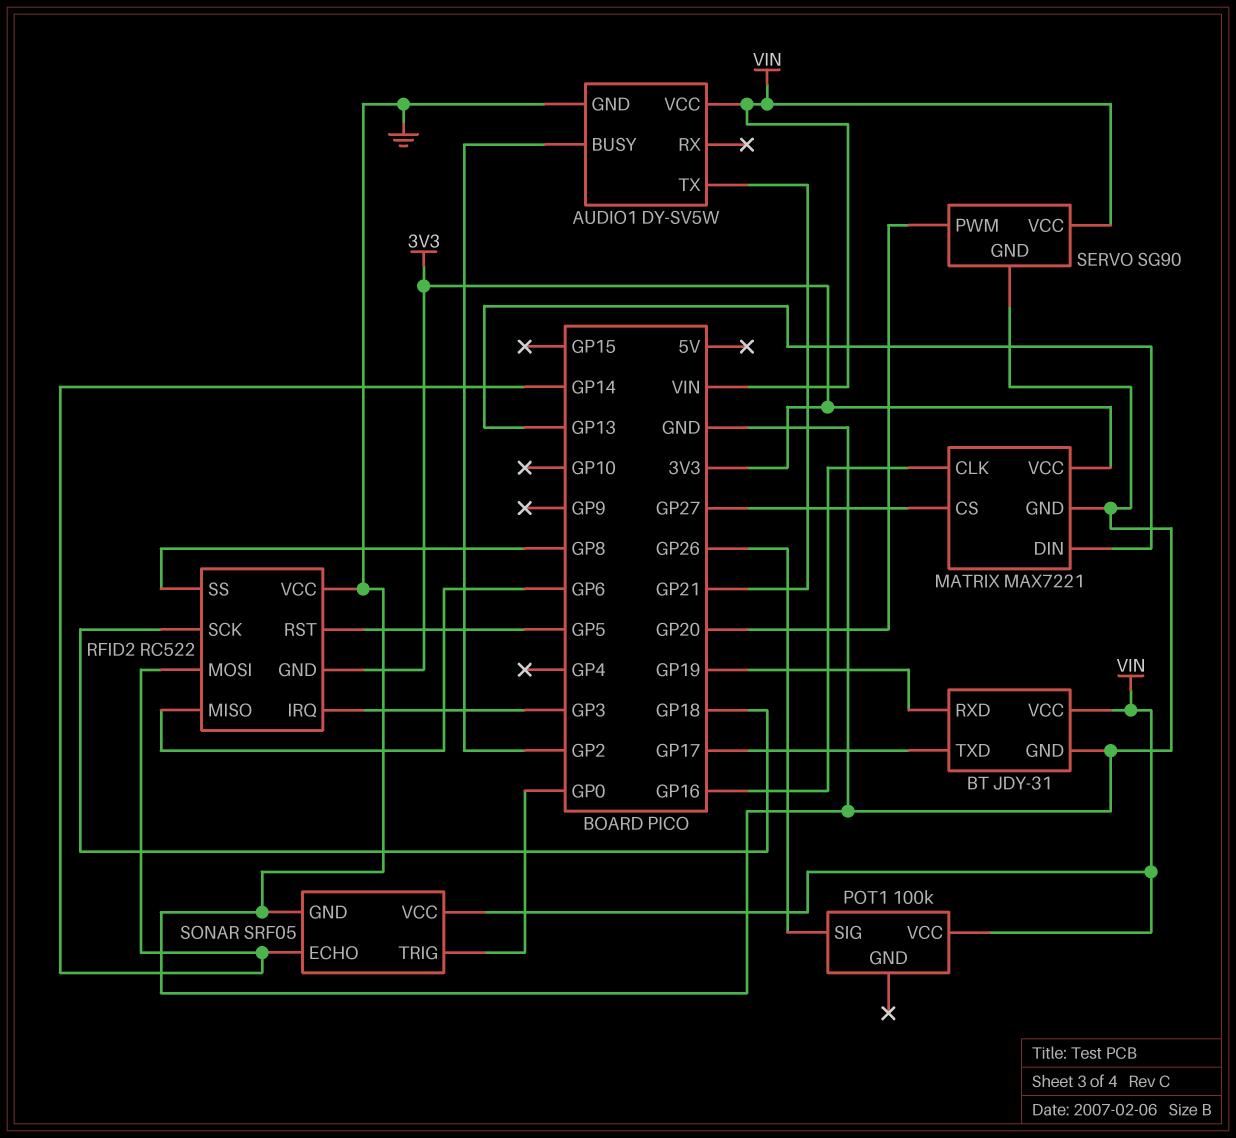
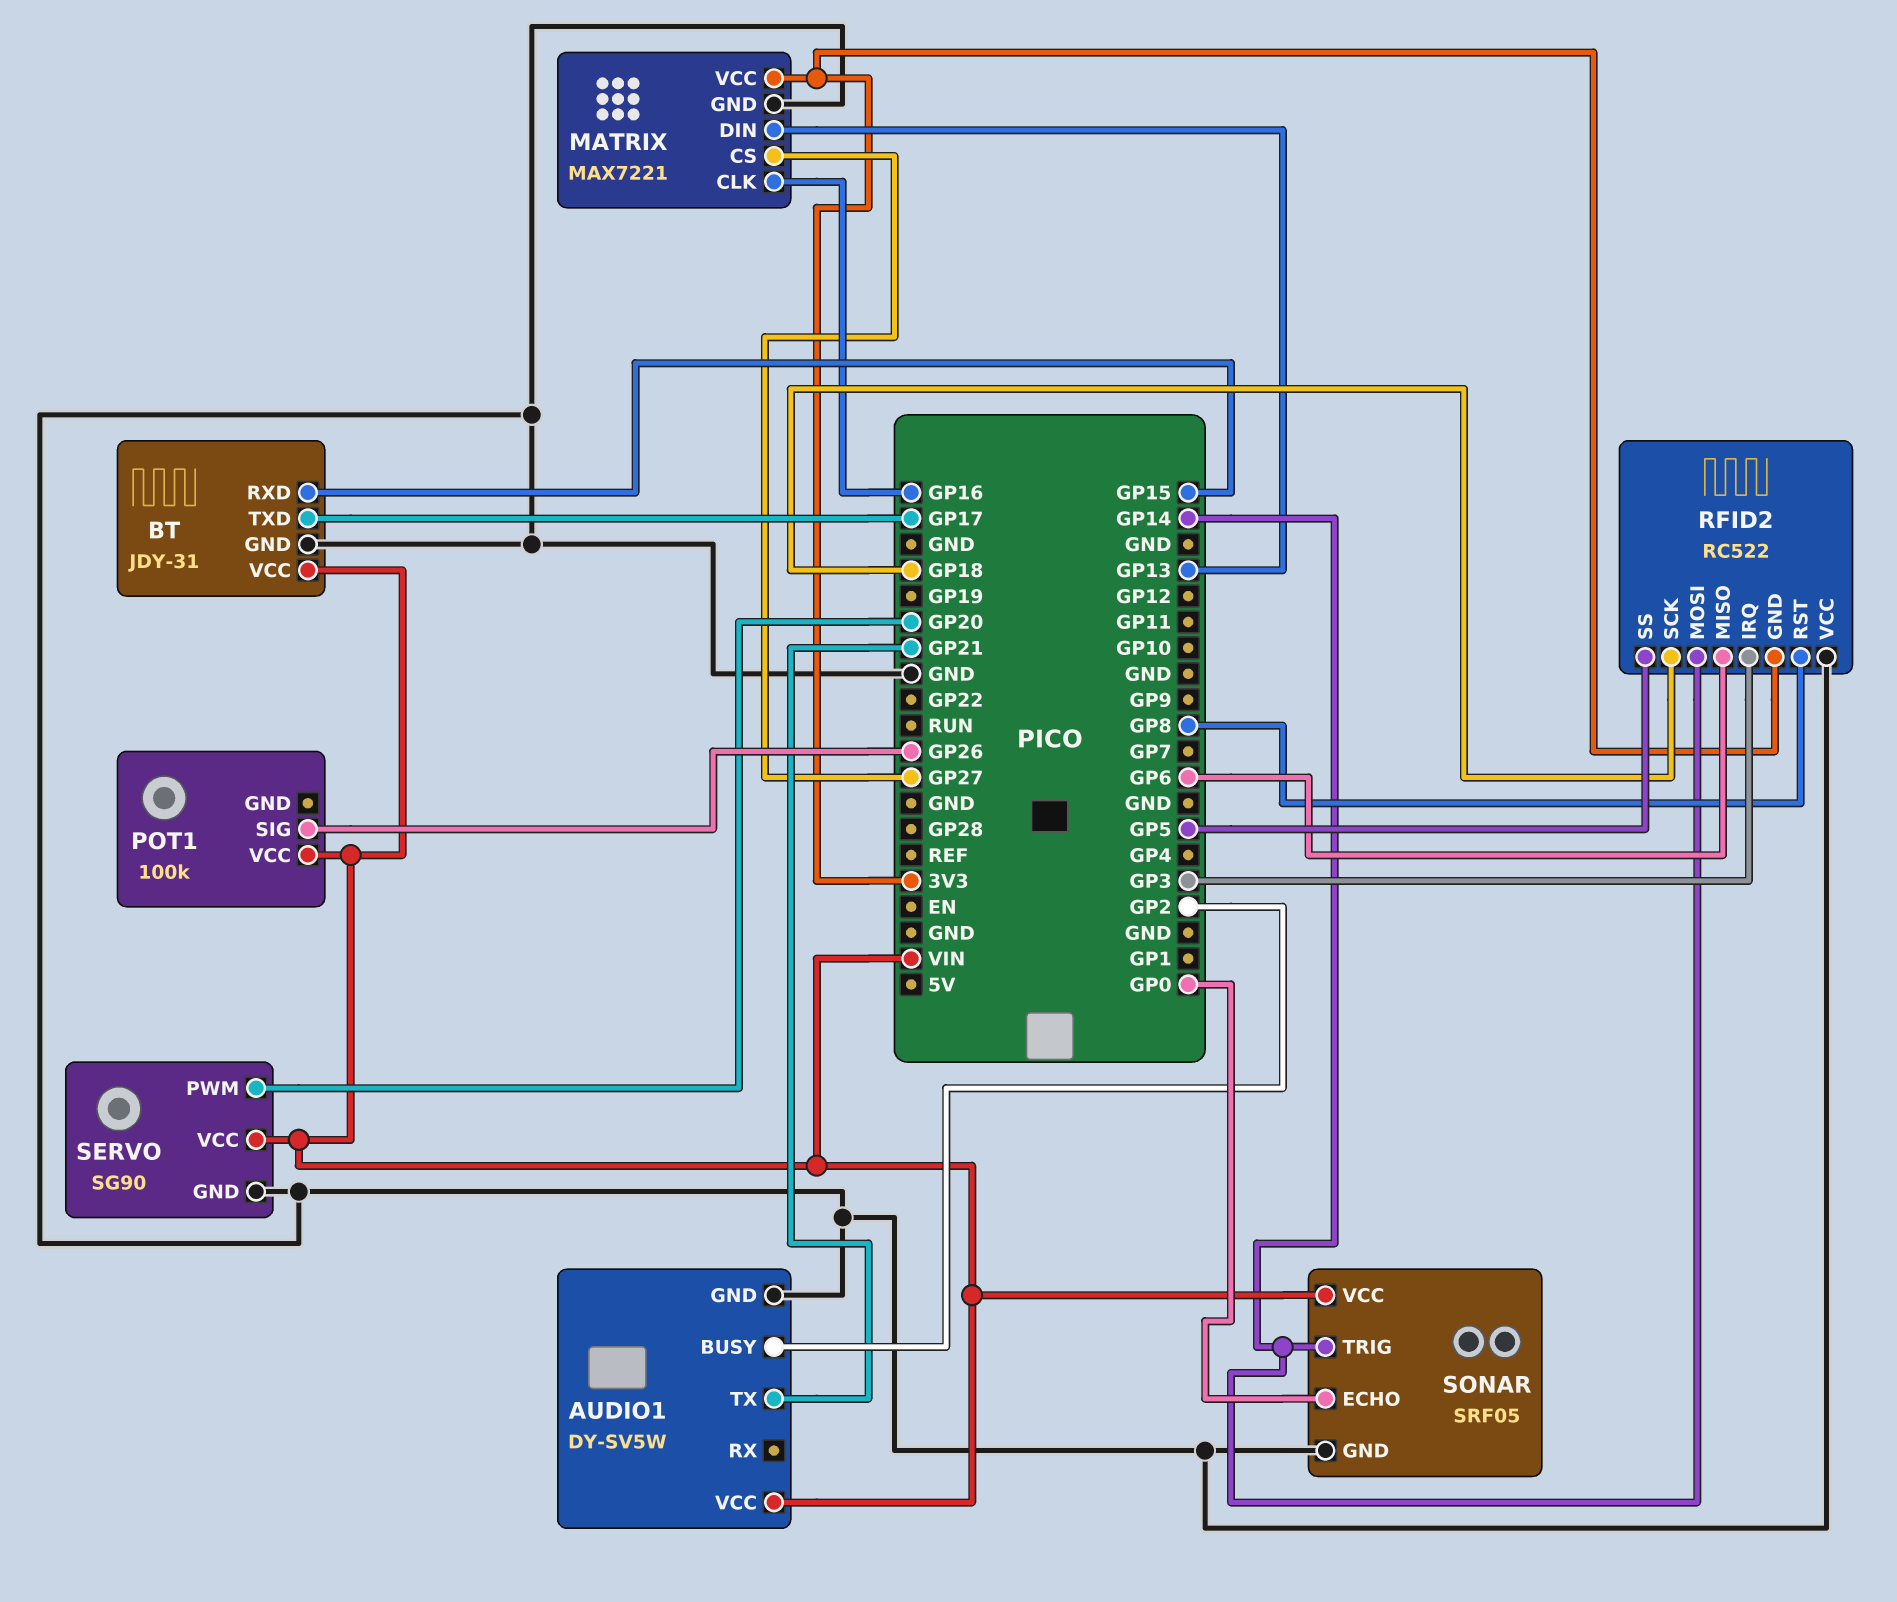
BT pin RXD: GP19 -> GP15
RFID2 pin RST: GP5 -> GP8
RFID2 pin SS: GP8 -> GP5
SONAR pin ECHO: GP14 -> GP0
SONAR pin TRIG: GP0 -> GP14

